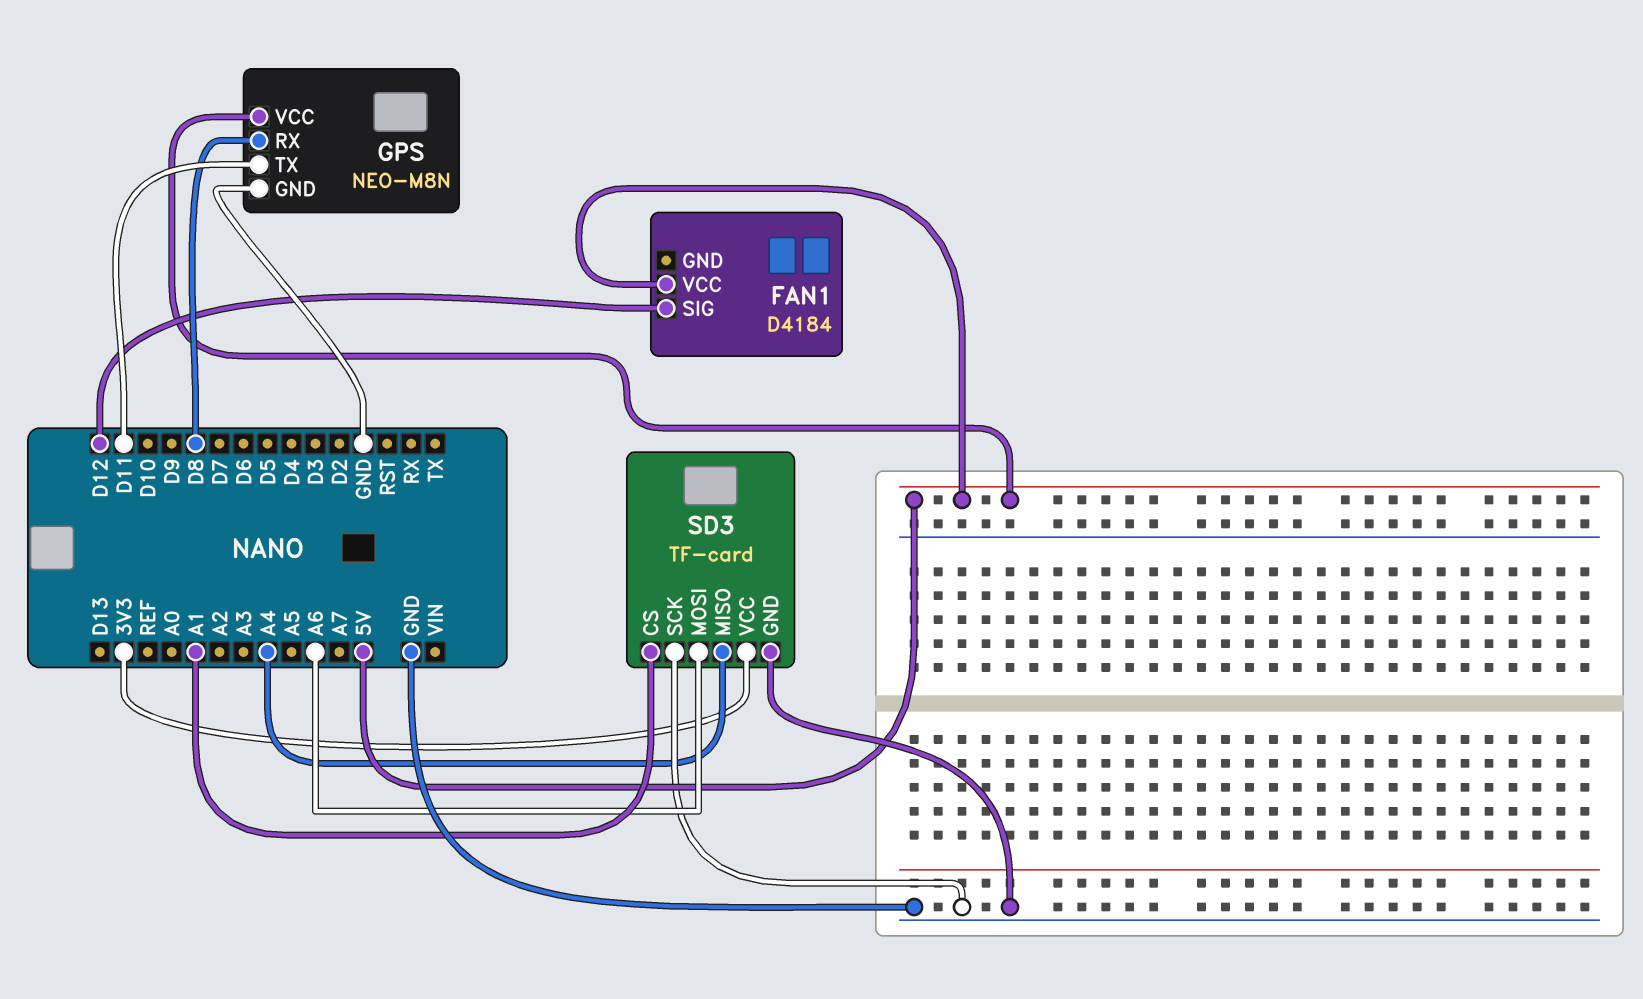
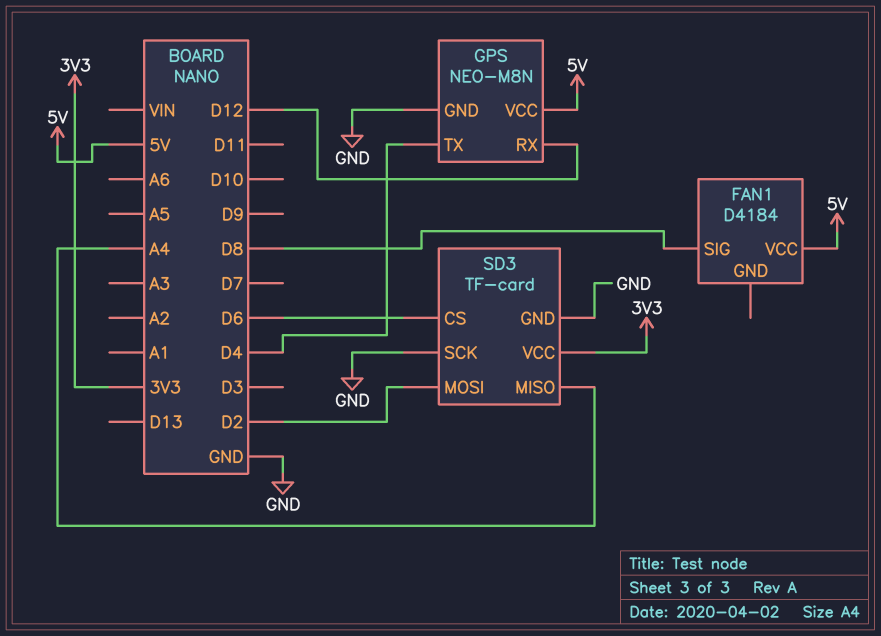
FAN1 pin SIG: D12 -> D8
GPS pin RX: D8 -> D12
GPS pin TX: D11 -> D4
SD3 pin CS: A1 -> D6
SD3 pin MOSI: A6 -> D2

